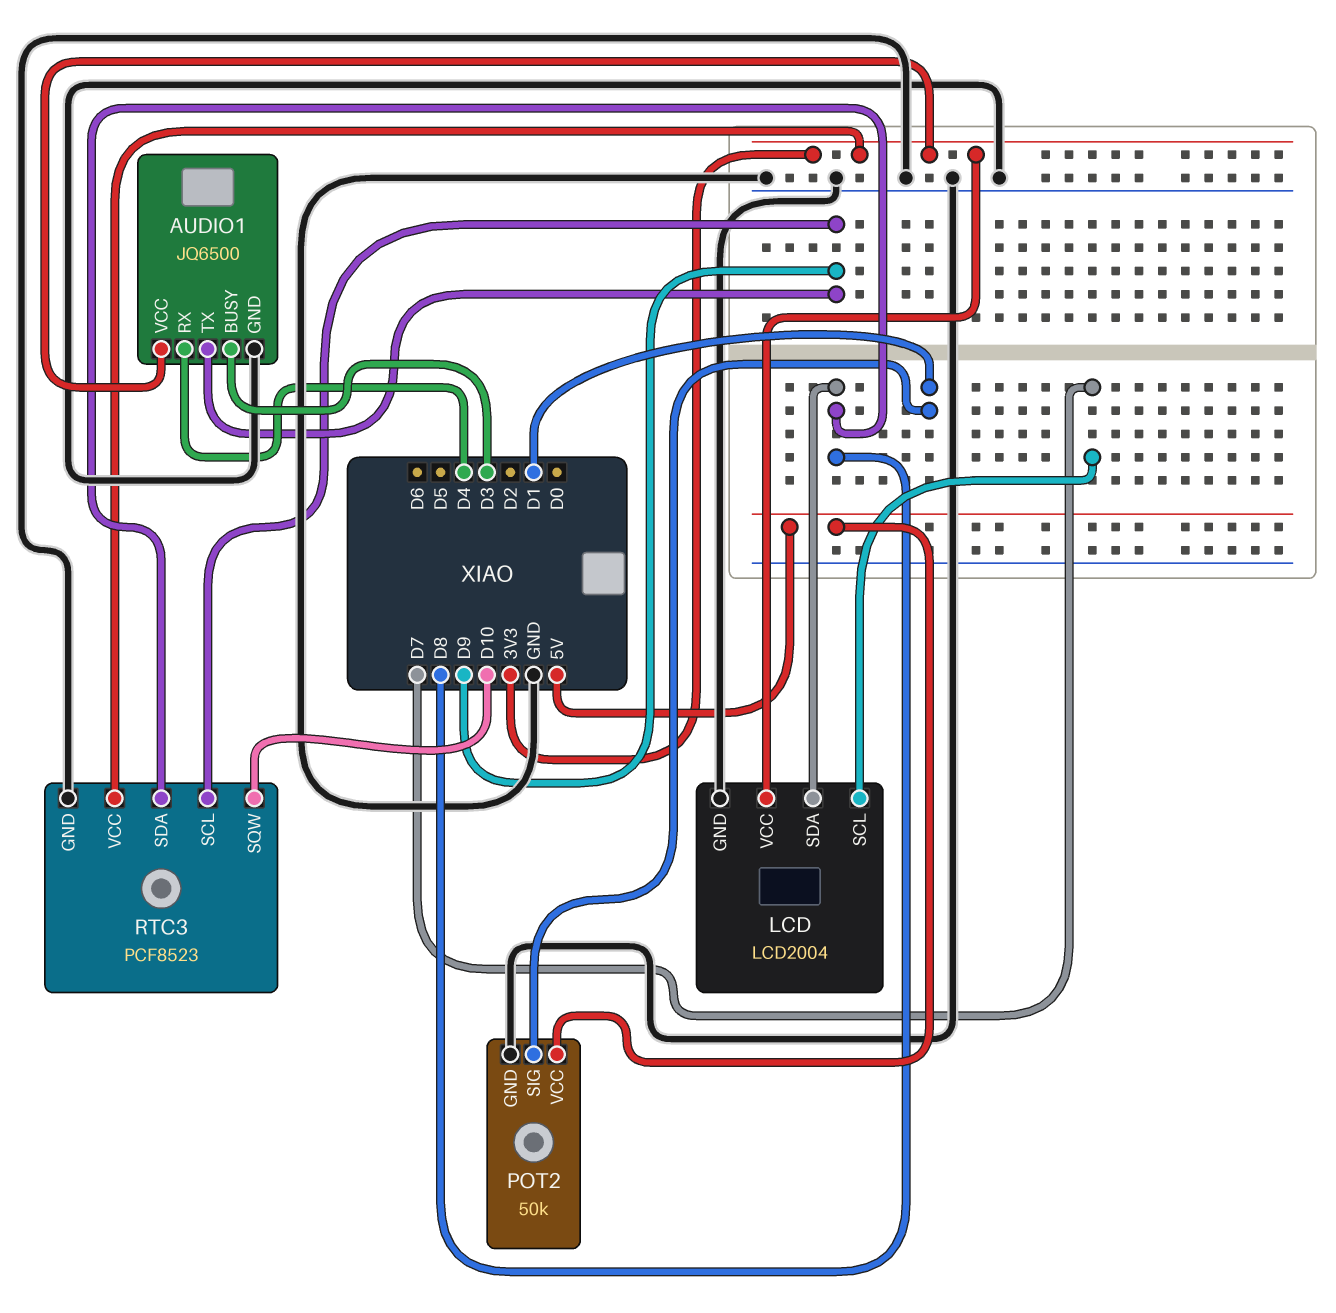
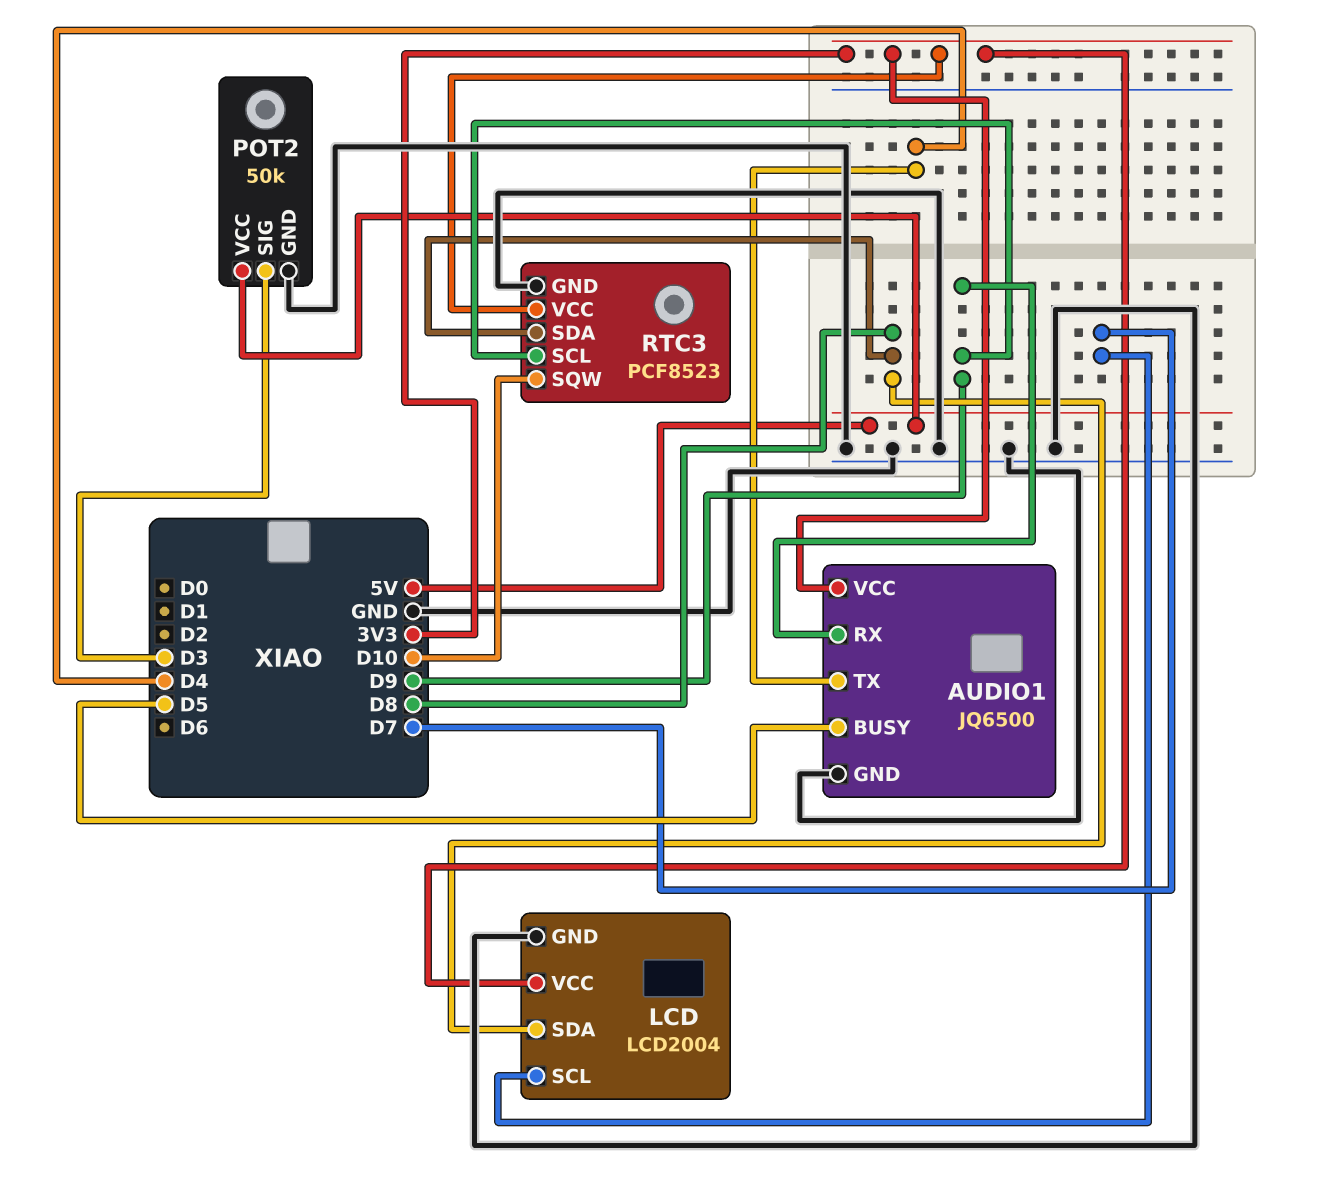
AUDIO1 pin BUSY: D3 -> D5
AUDIO1 pin RX: D4 -> D9
AUDIO1 pin TX: D9 -> D4
POT2 pin SIG: D1 -> D3

